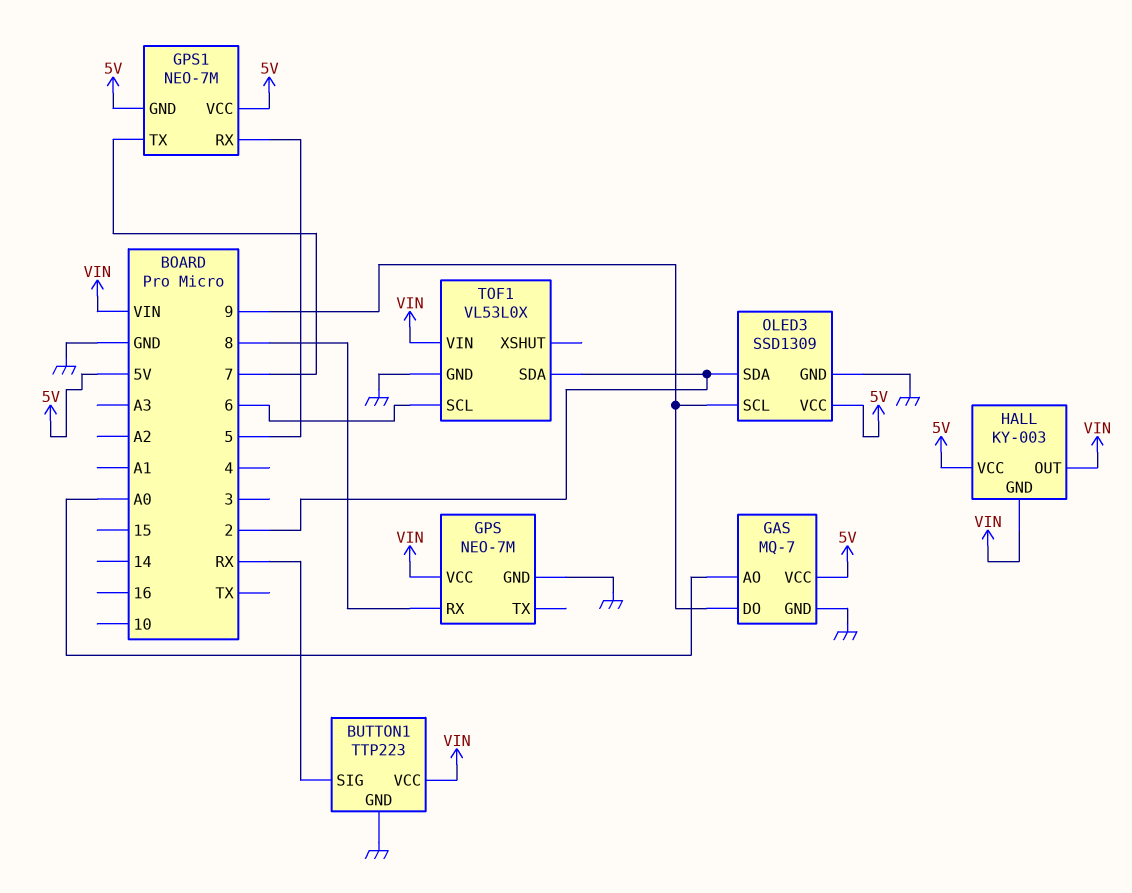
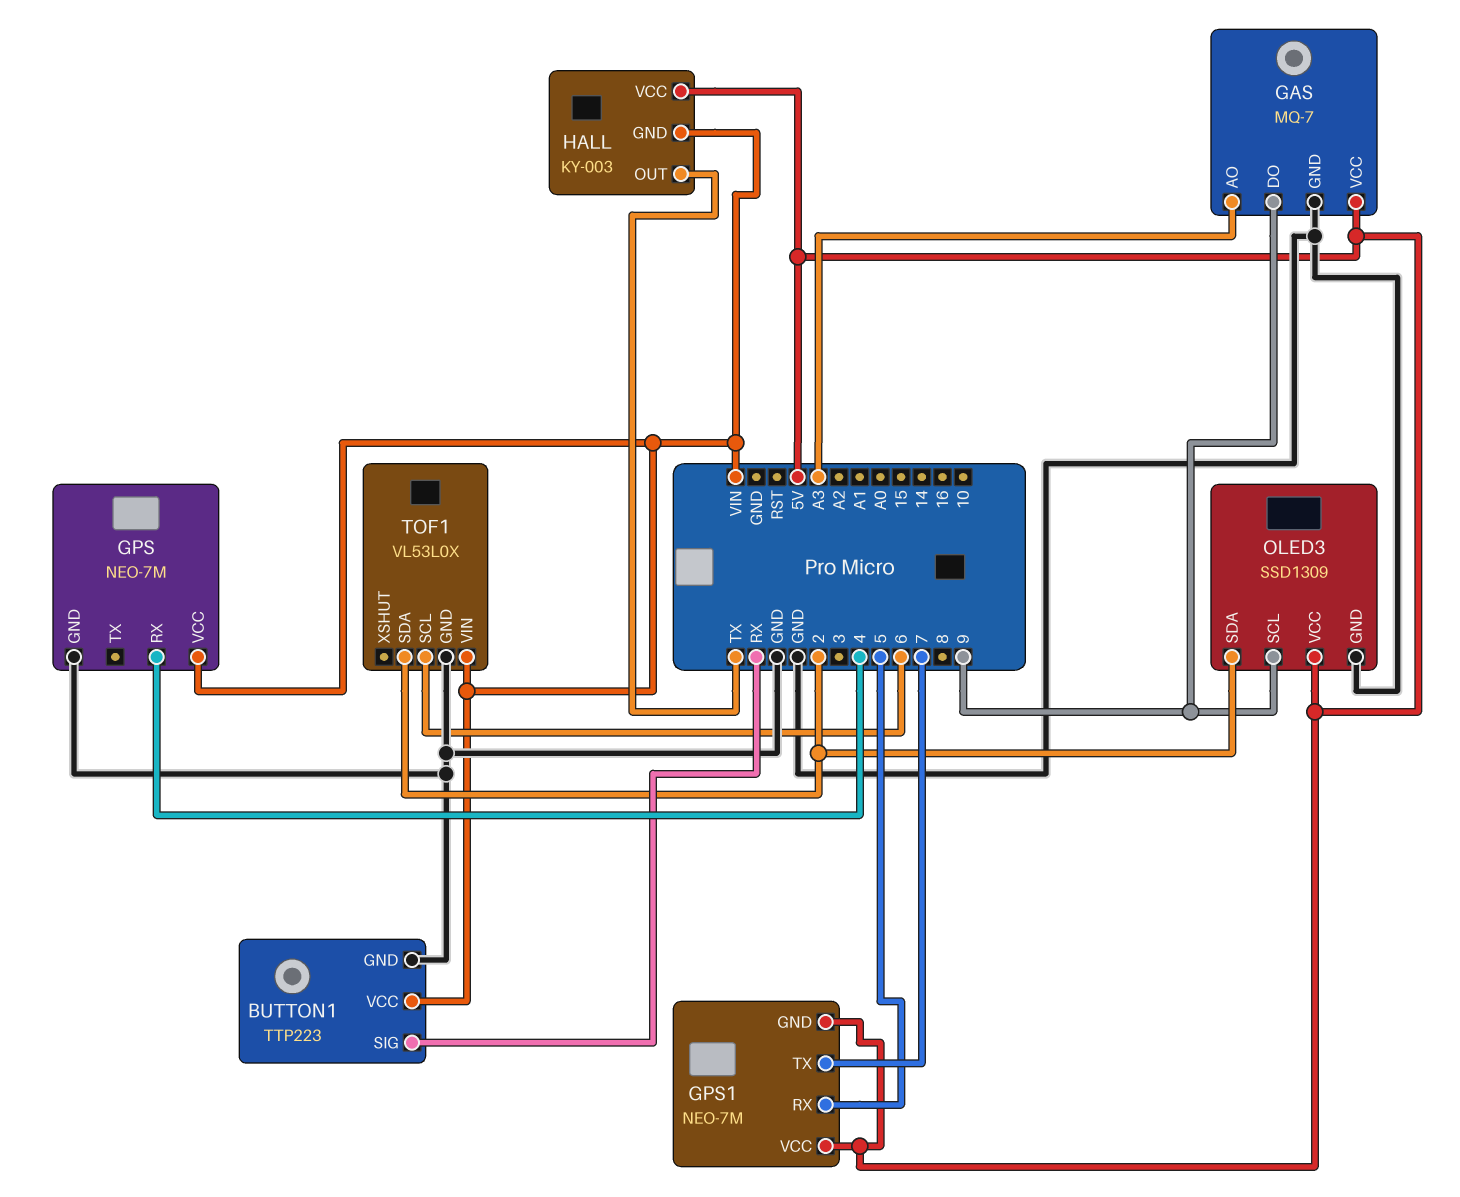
GAS pin AO: A0 -> A3
GPS pin RX: 8 -> 4
HALL pin OUT: VIN -> TX

